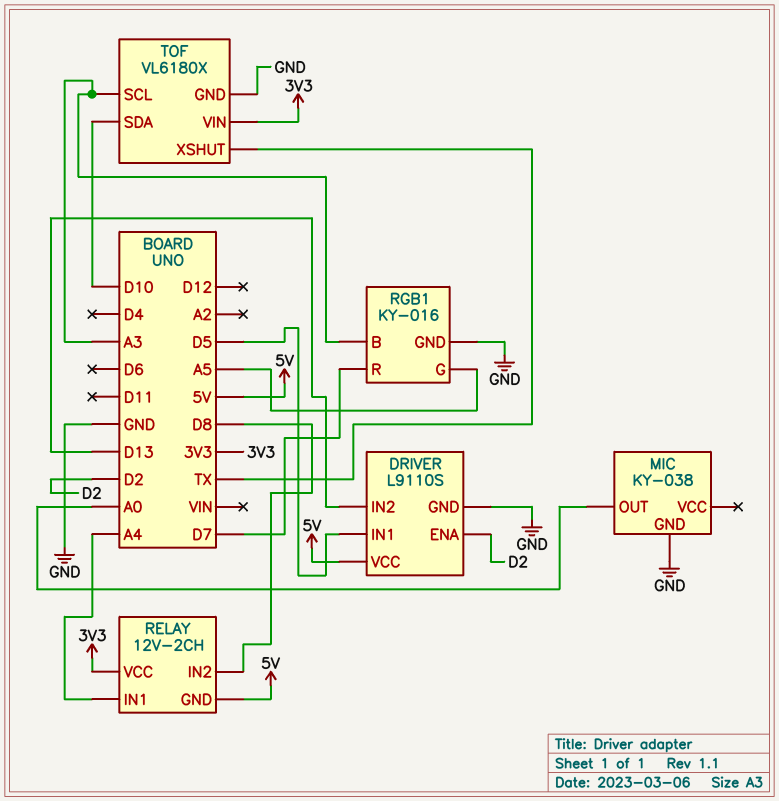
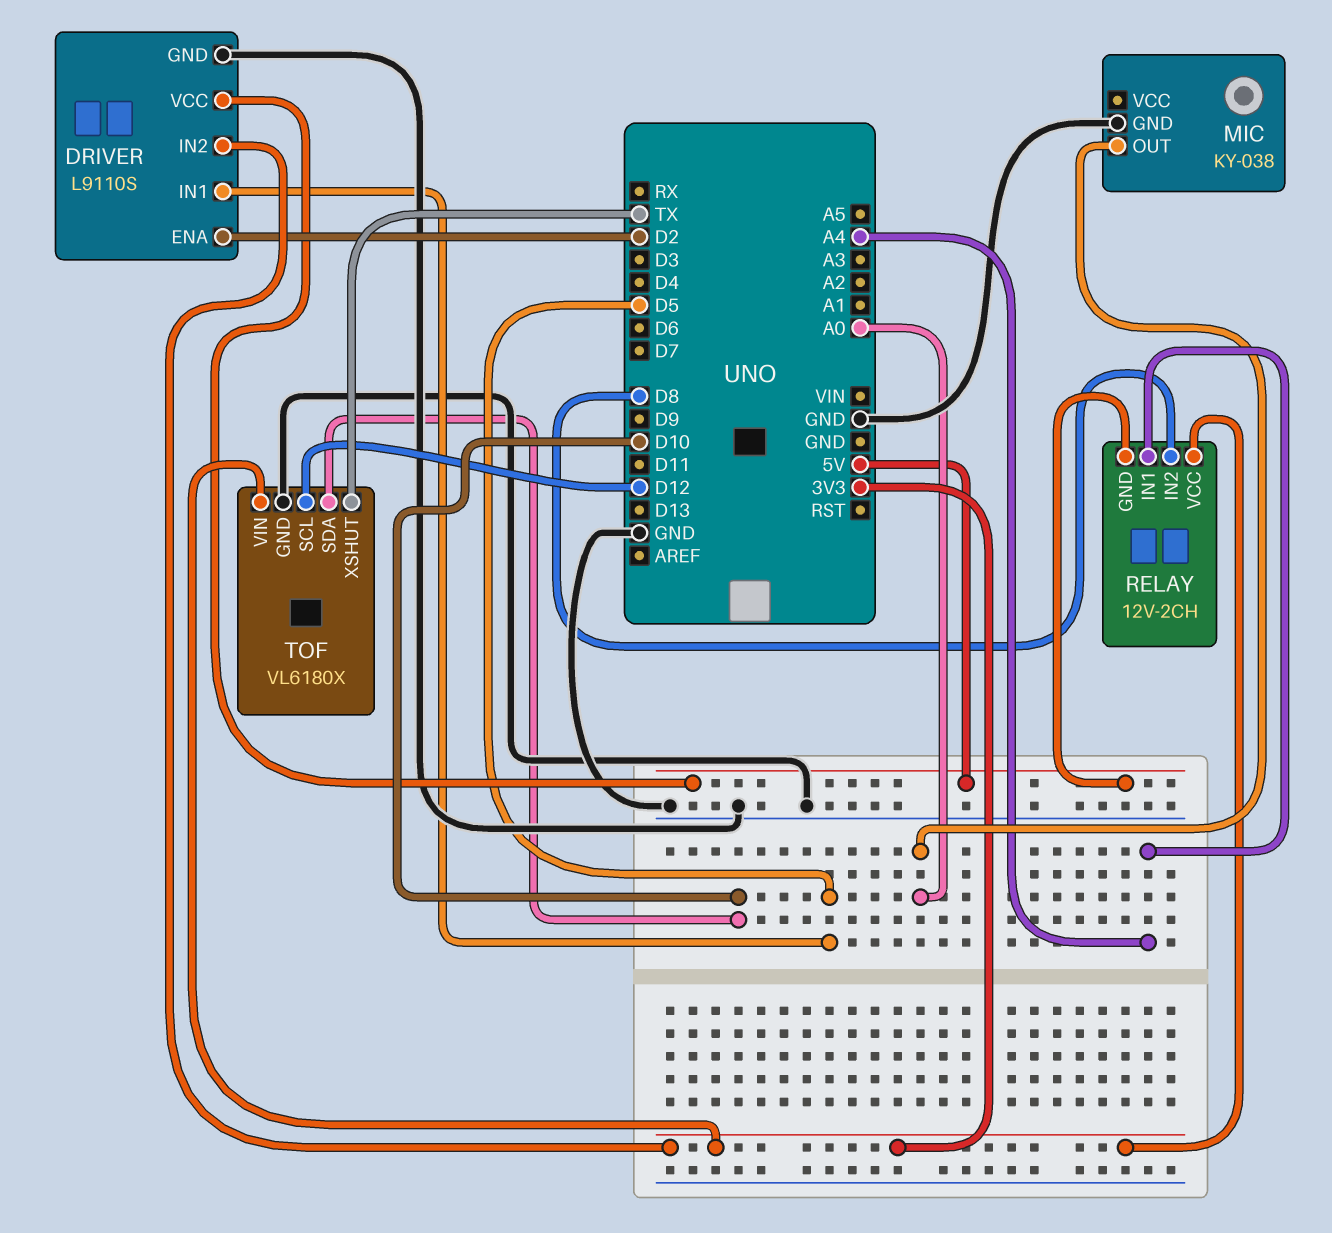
DRIVER pin IN2: D13 -> 3V3
RGB1: KY-016 -> none
RGB1 pin B: A3 -> none
RGB1 pin G: A5 -> none
RGB1 pin GND: GND -> none
RGB1 pin R: D7 -> none
TOF pin SCL: A3 -> D12

